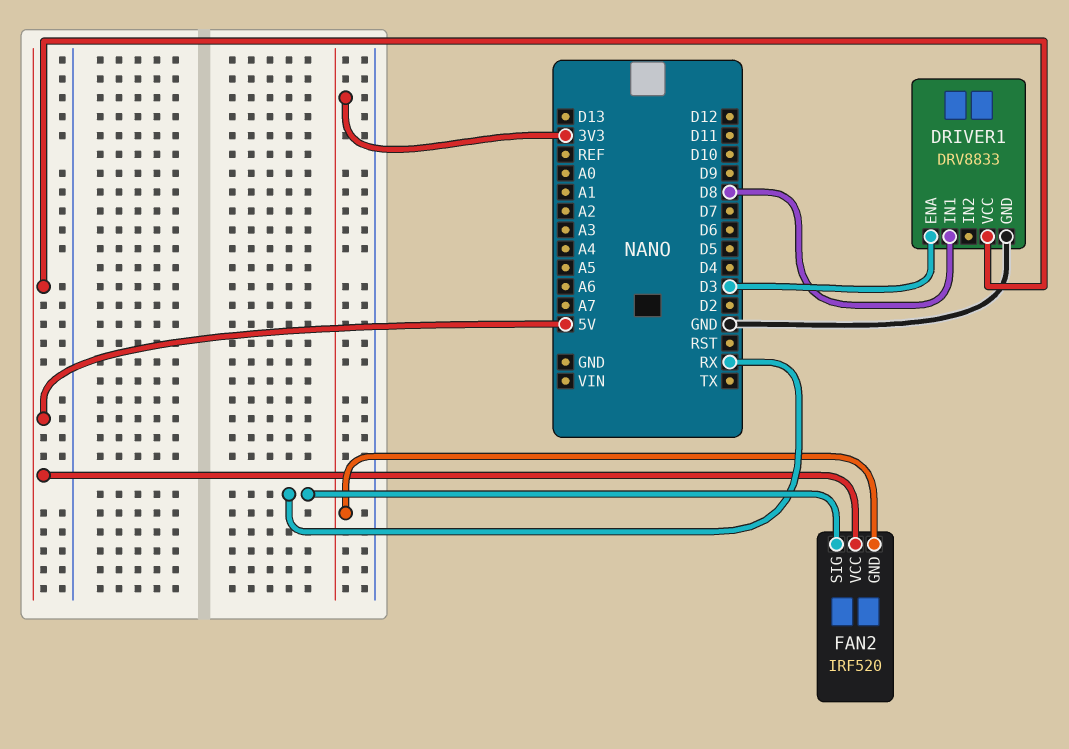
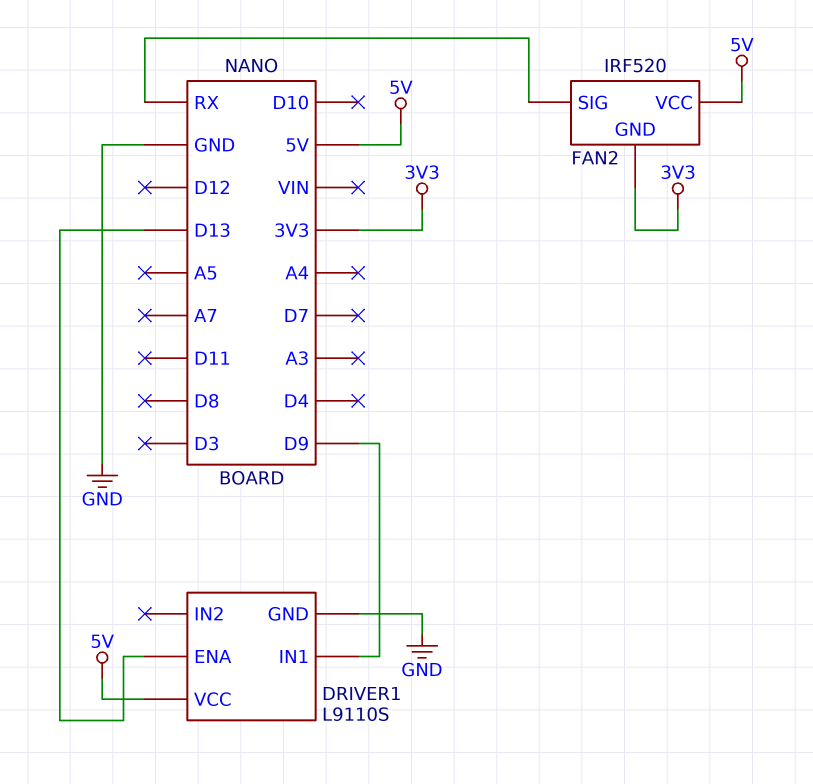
DRIVER1: DRV8833 -> L9110S
DRIVER1 pin ENA: D3 -> D13
DRIVER1 pin IN1: D8 -> D9

